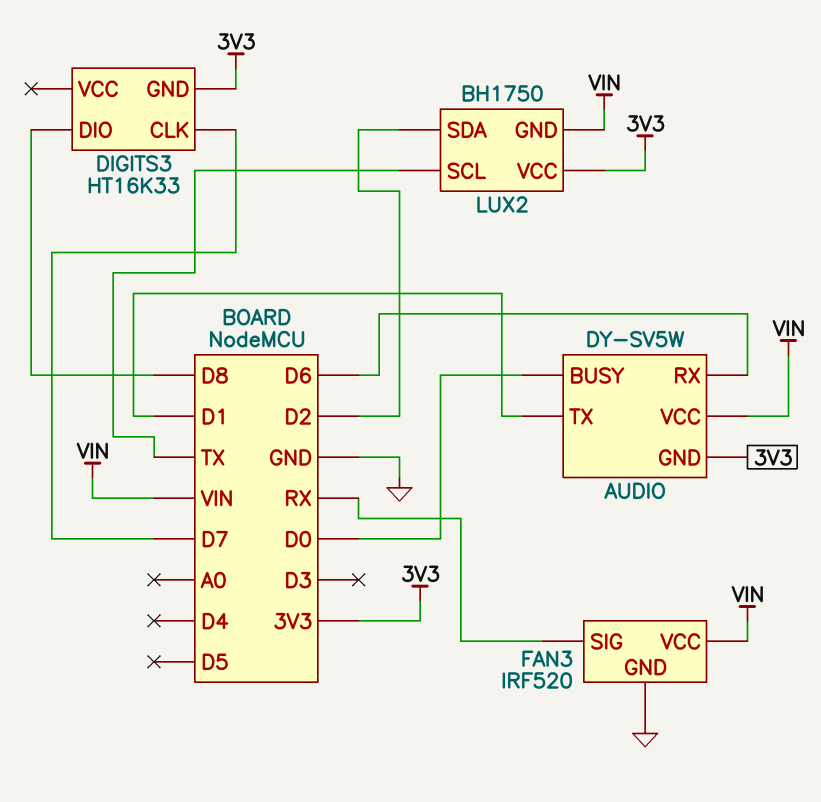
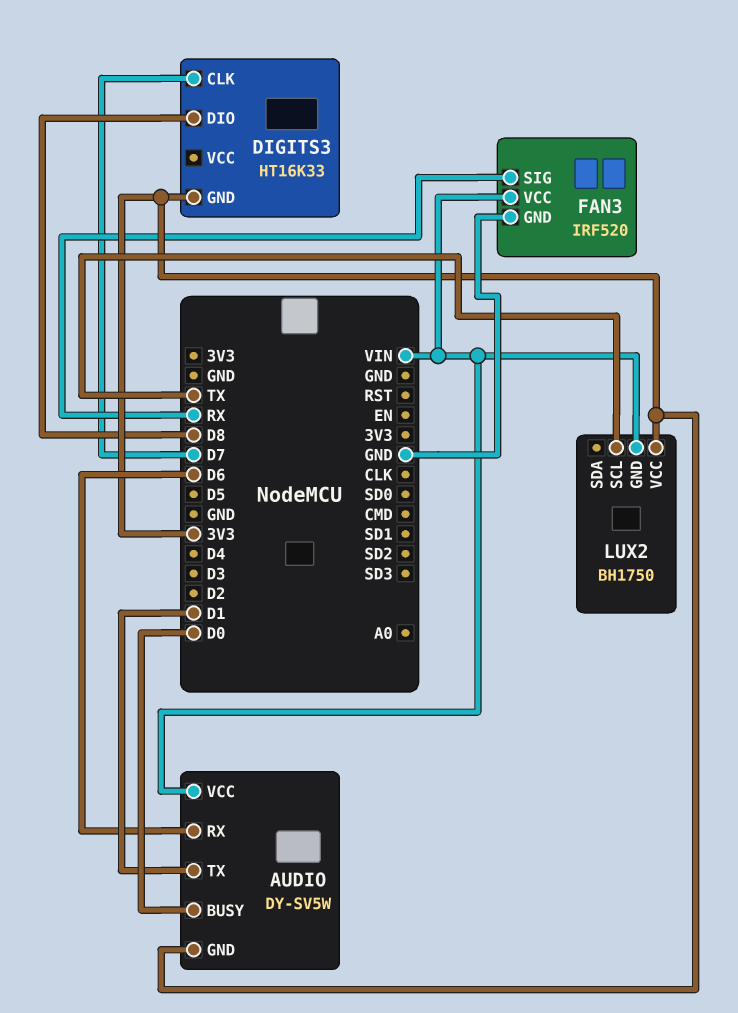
LUX2 pin SDA: D2 -> none

